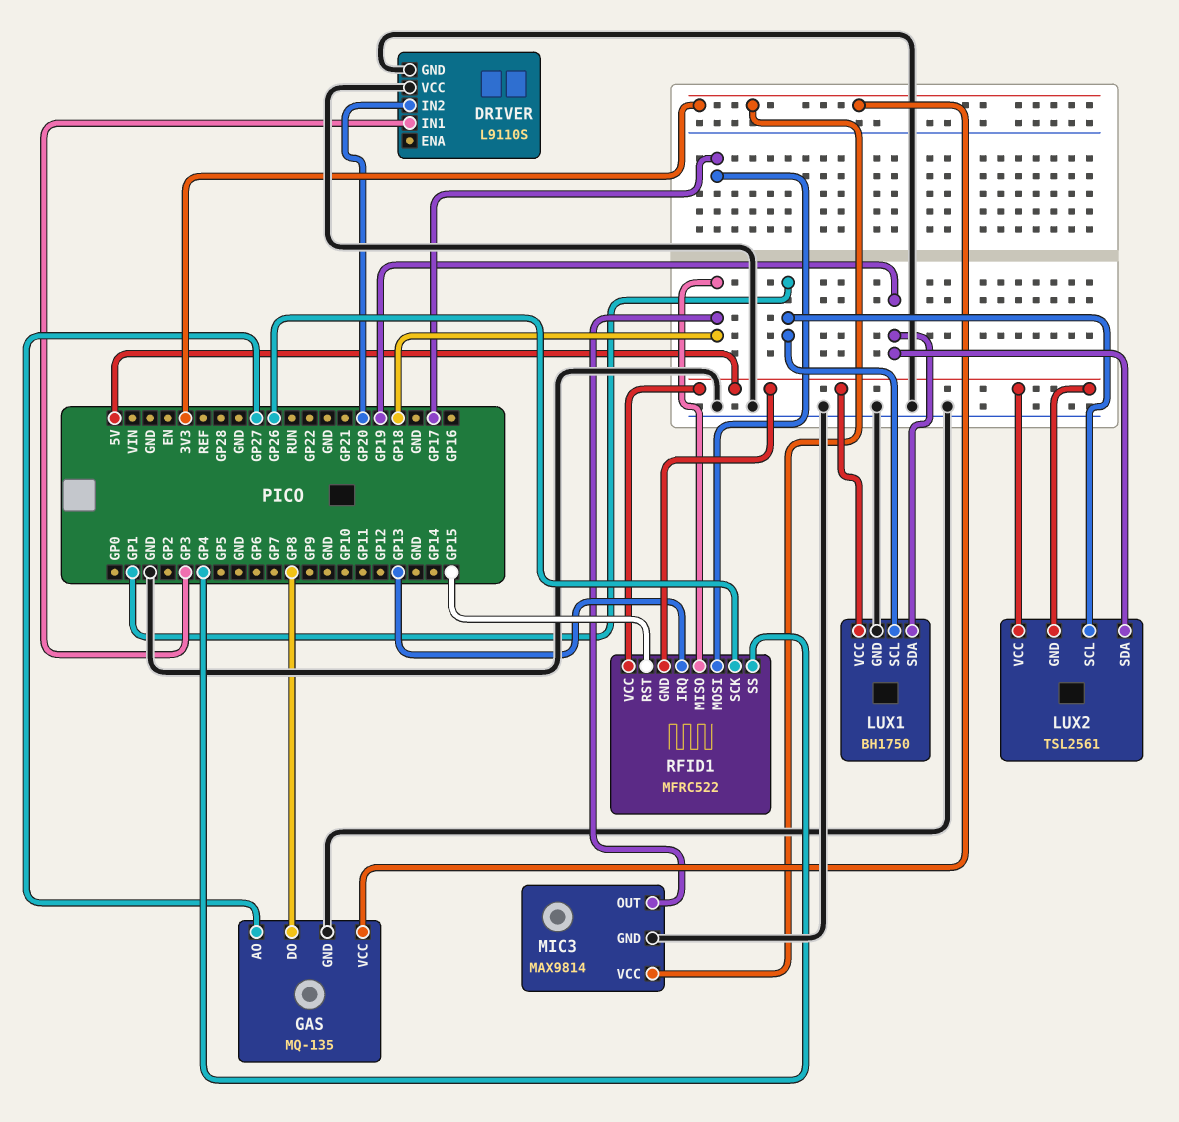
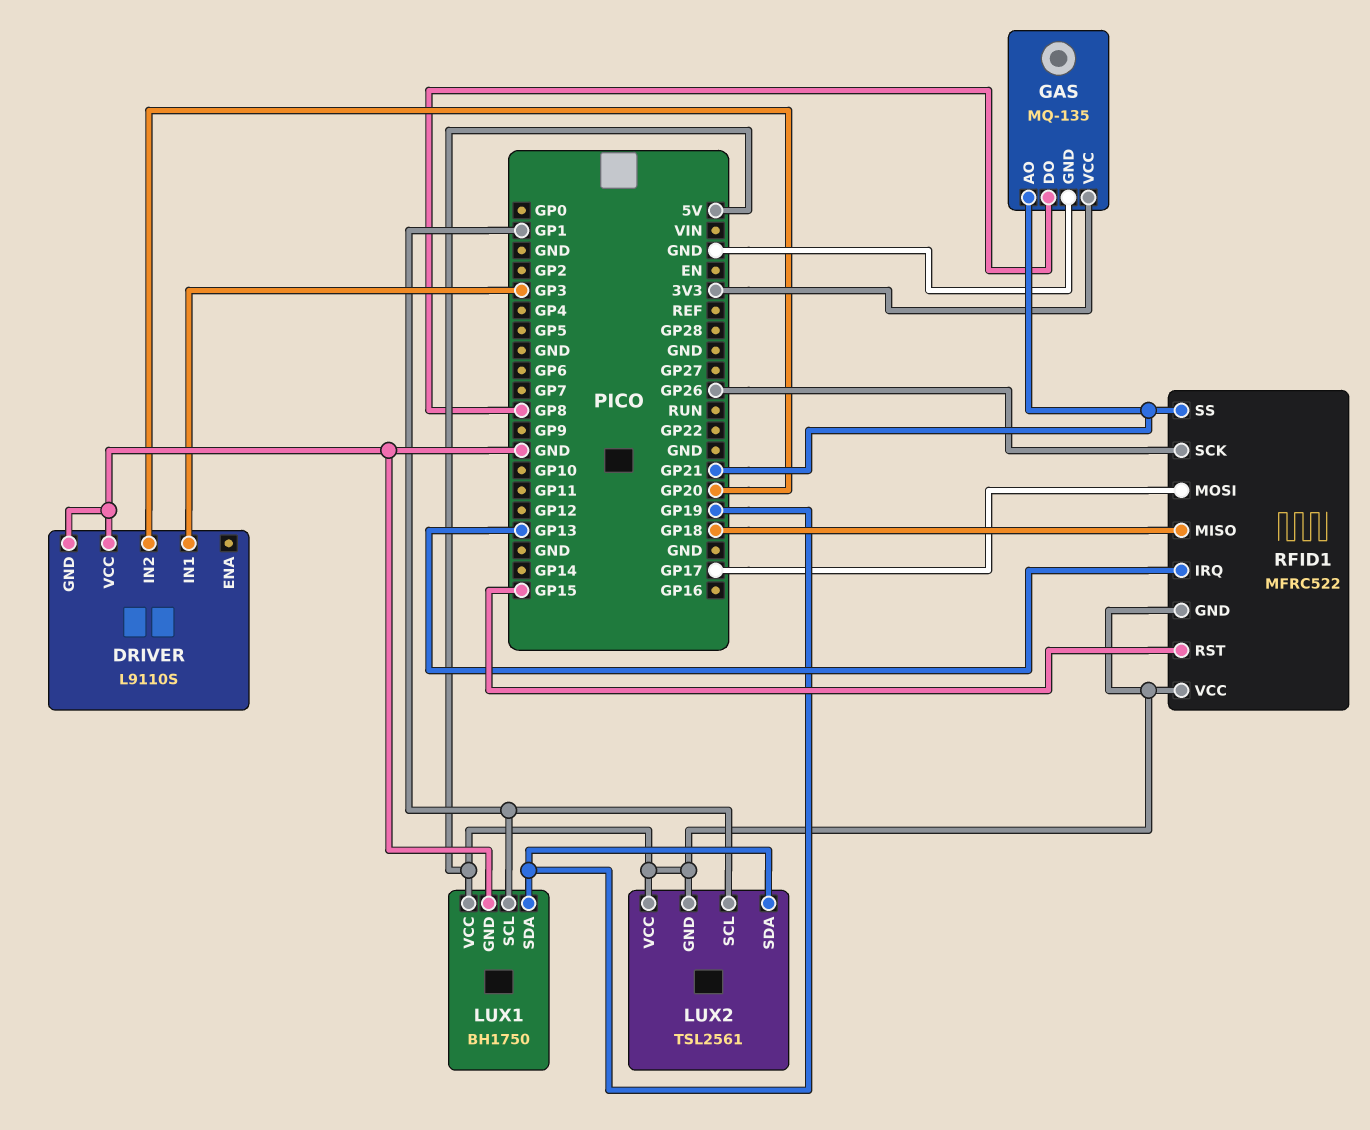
GAS pin AO: GP27 -> GP21
MIC3: MAX9814 -> none
MIC3 pin GND: GND -> none
MIC3 pin OUT: GP18 -> none
MIC3 pin VCC: 3V3 -> none
RFID1 pin SS: GP4 -> GP21

